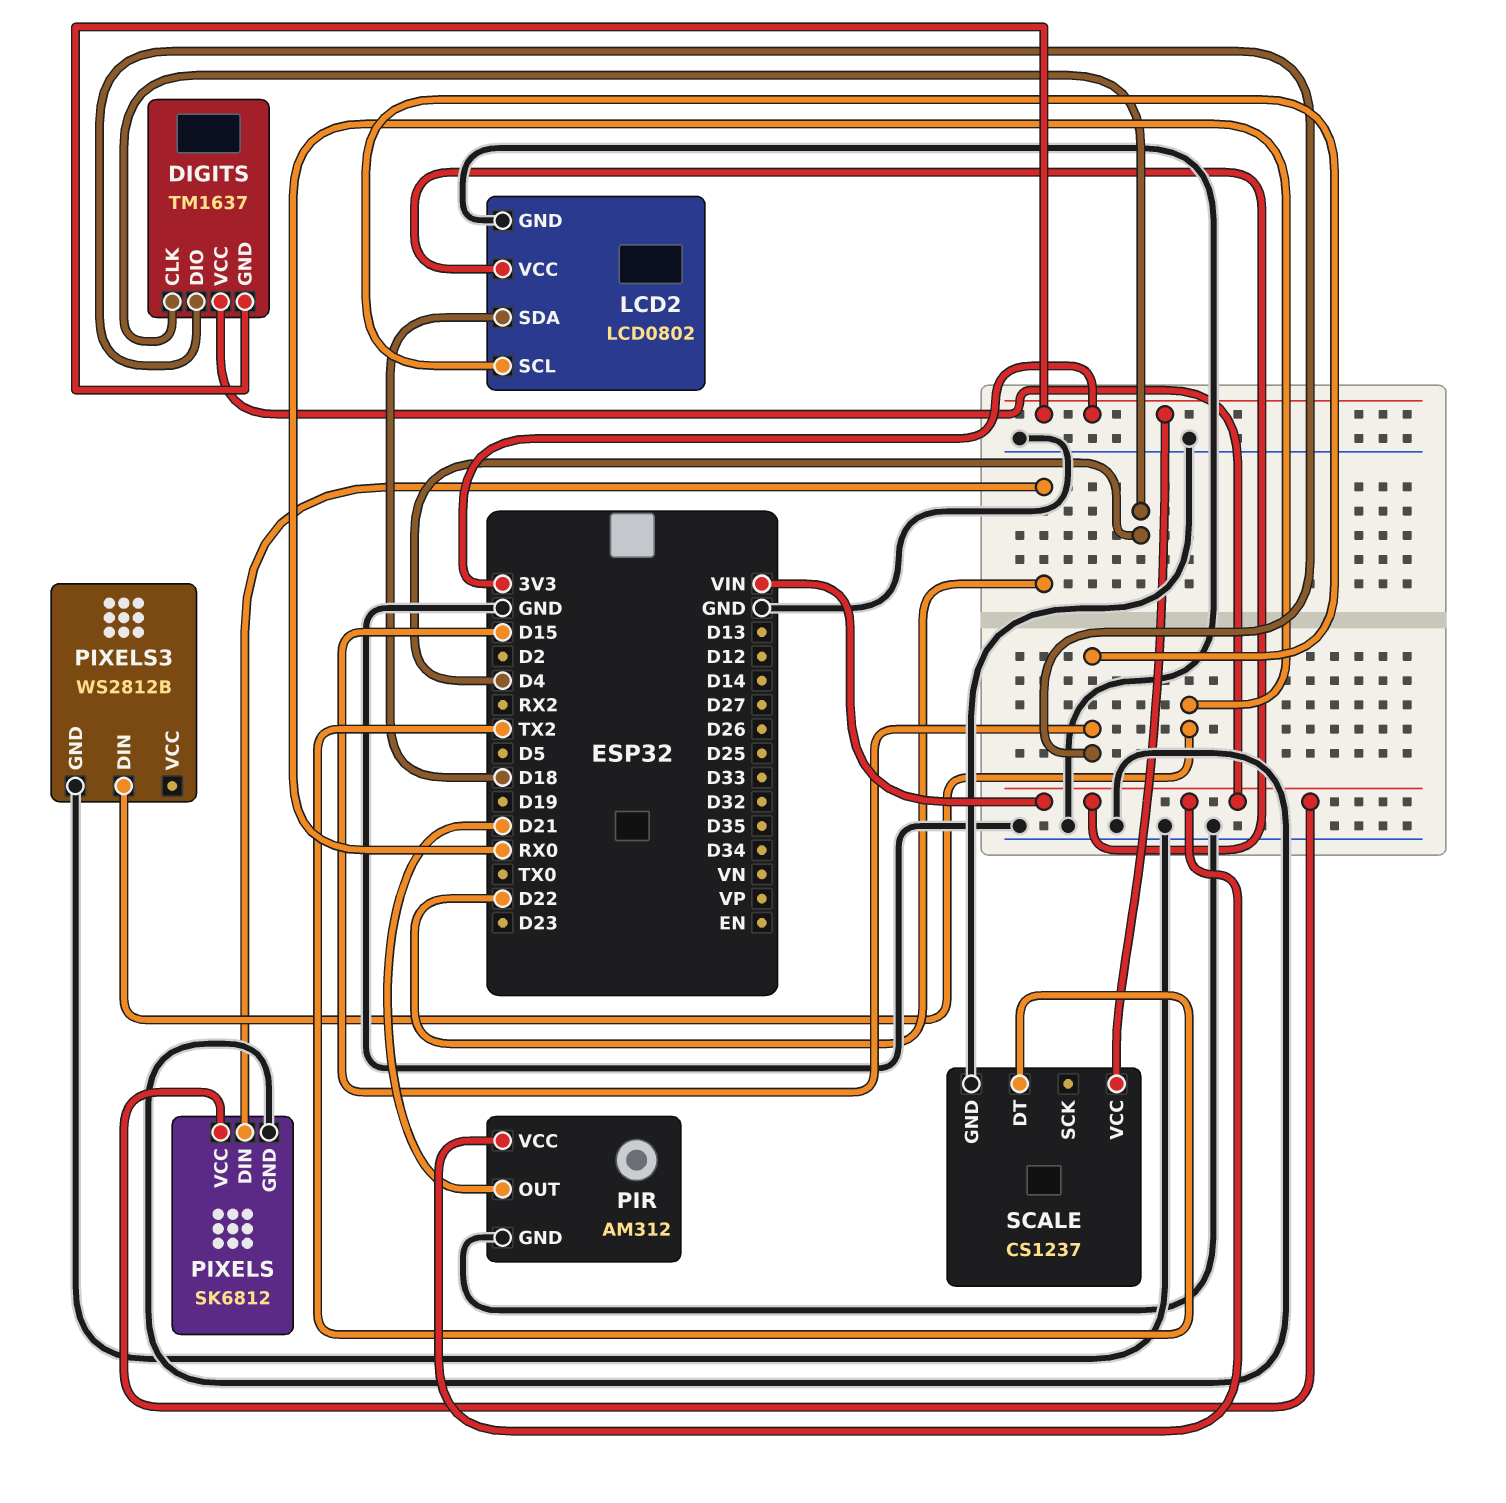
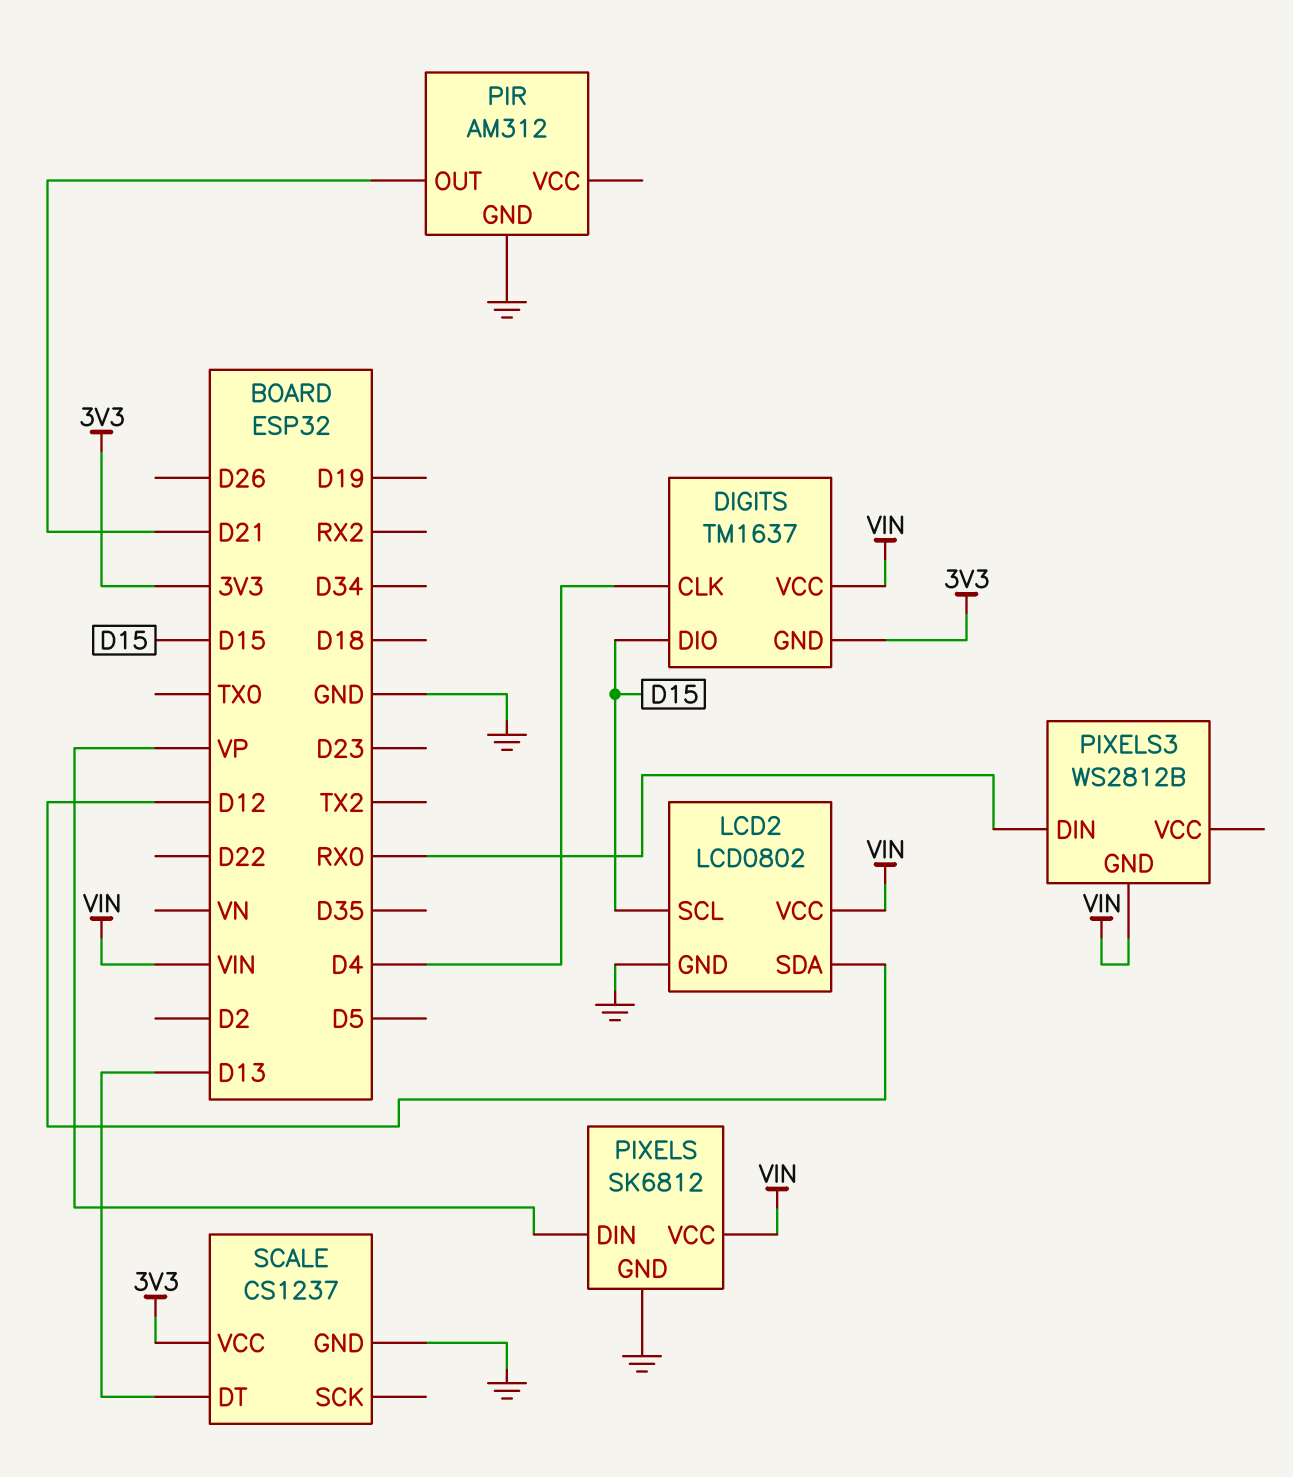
LCD2 pin SDA: D18 -> D12
PIR pin VCC: VIN -> none
PIXELS pin DIN: D22 -> VP
PIXELS3 pin GND: GND -> VIN
SCALE pin DT: TX2 -> D13

